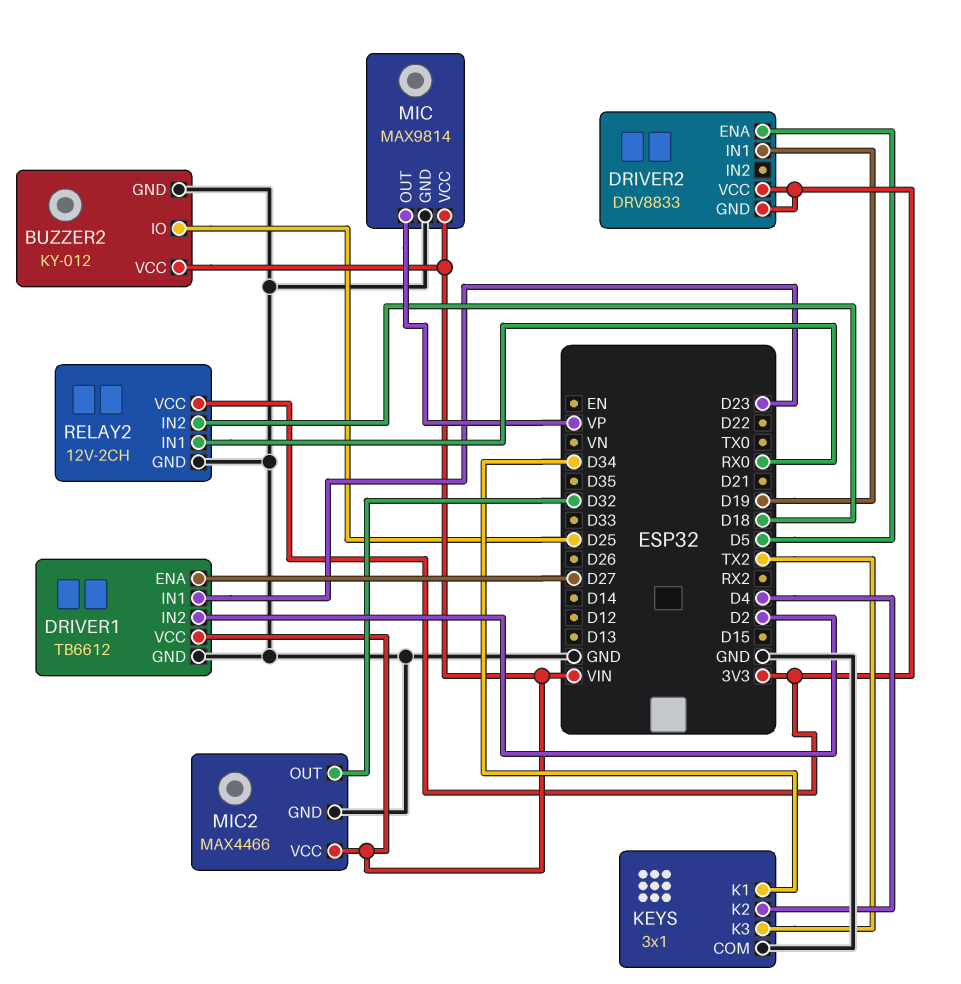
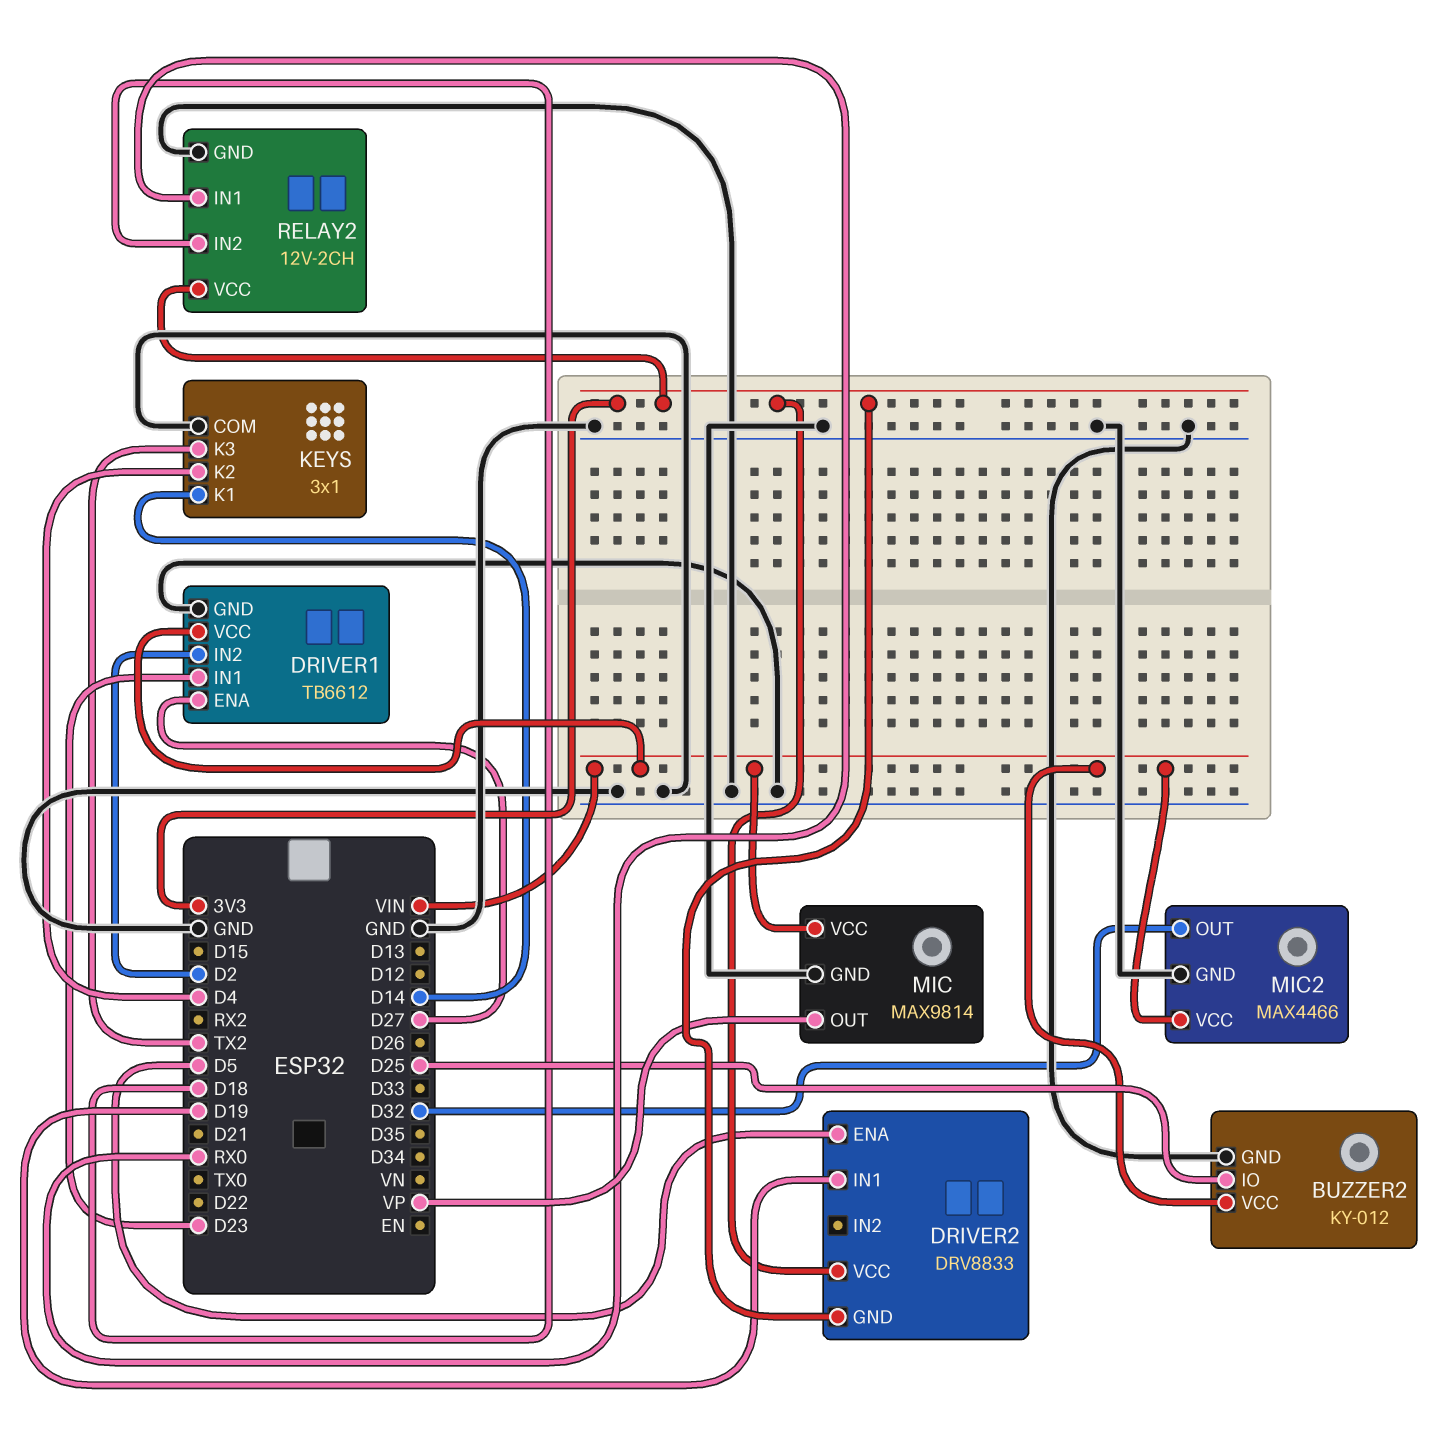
KEYS pin K1: D34 -> D14

